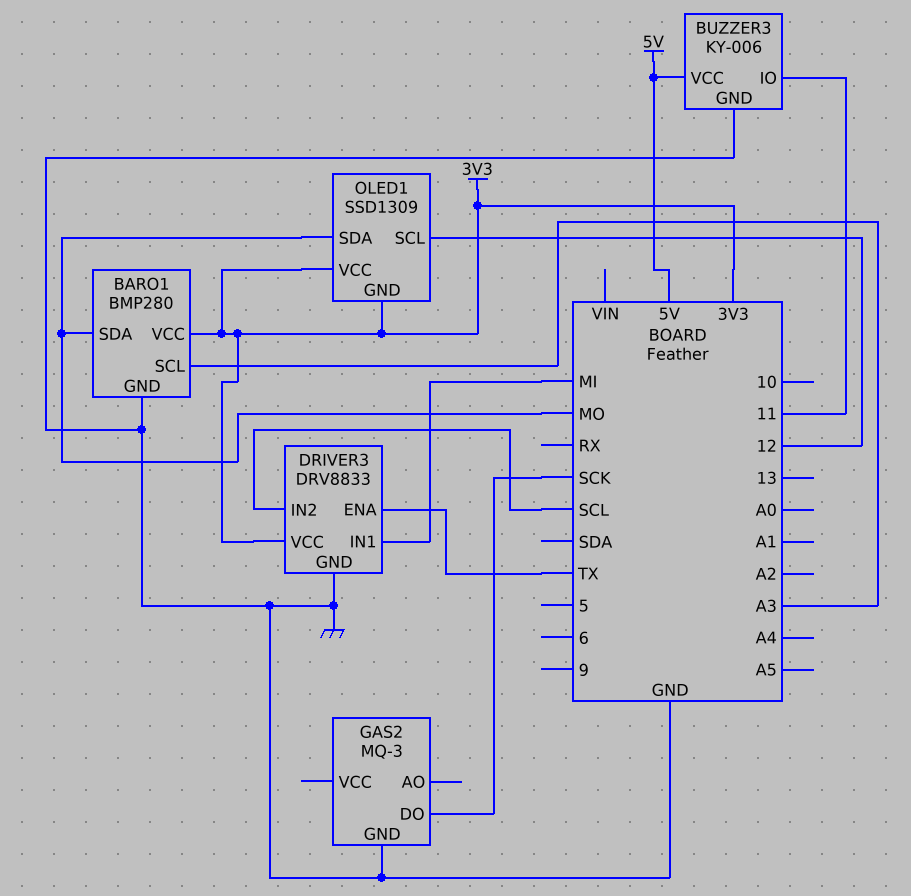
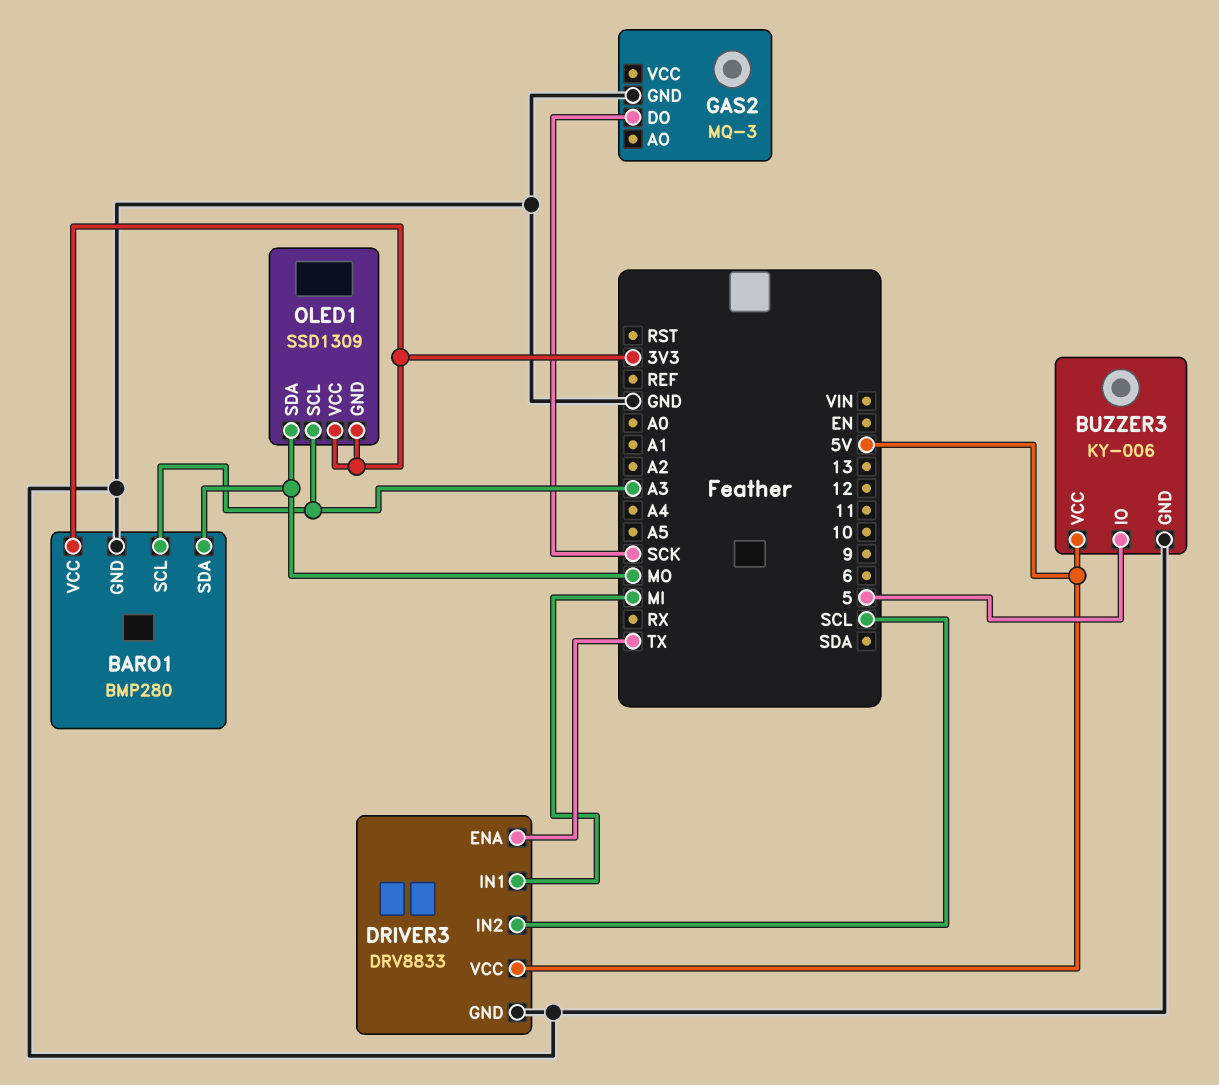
BUZZER3 pin IO: 11 -> 5
DRIVER3 pin VCC: 3V3 -> 5V
OLED1 pin SCL: 12 -> A3

